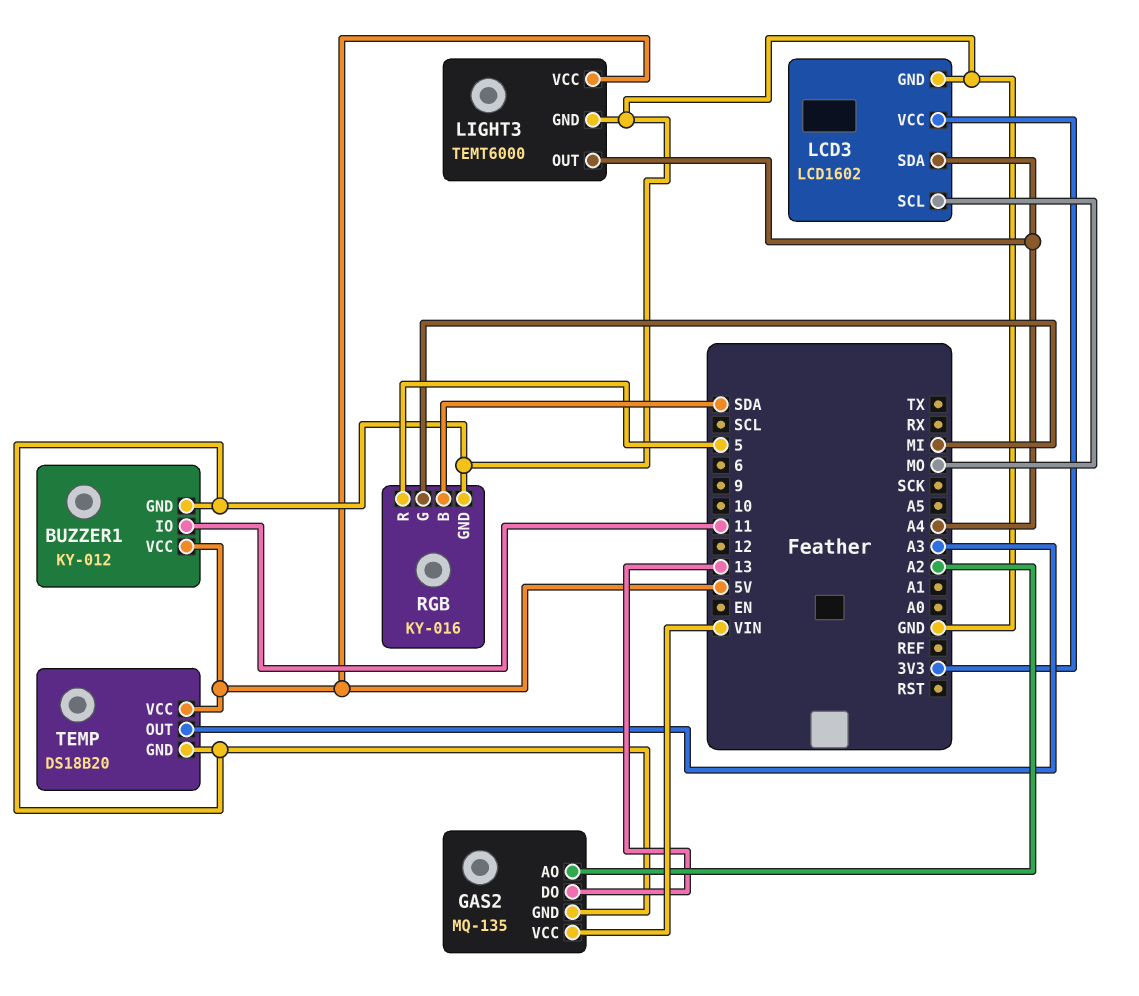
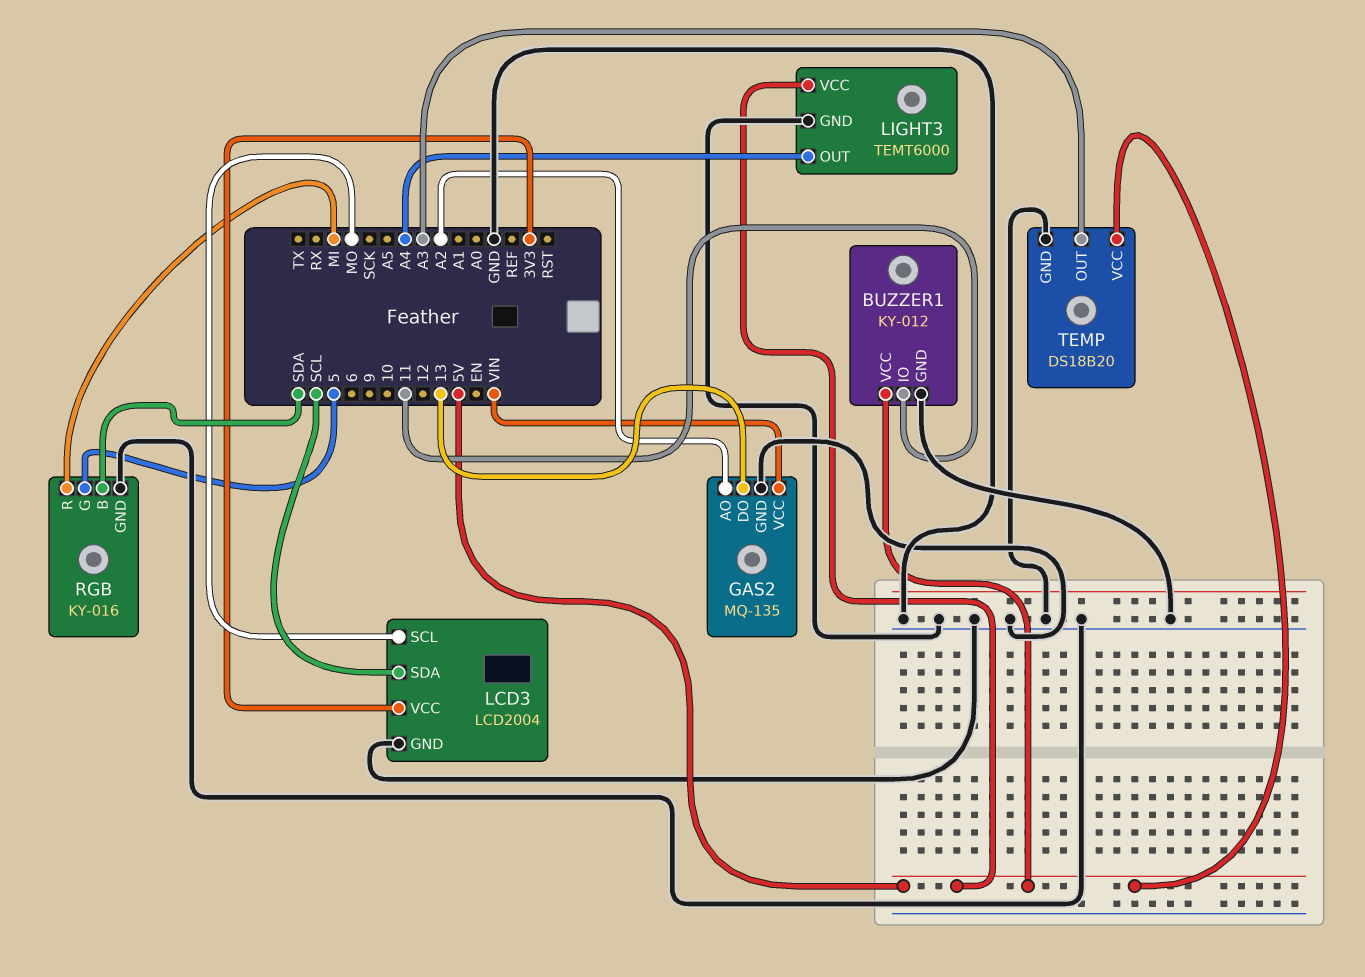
LCD3: LCD1602 -> LCD2004
LCD3 pin SDA: A4 -> SCL
RGB pin G: MI -> 5
RGB pin R: 5 -> MI

